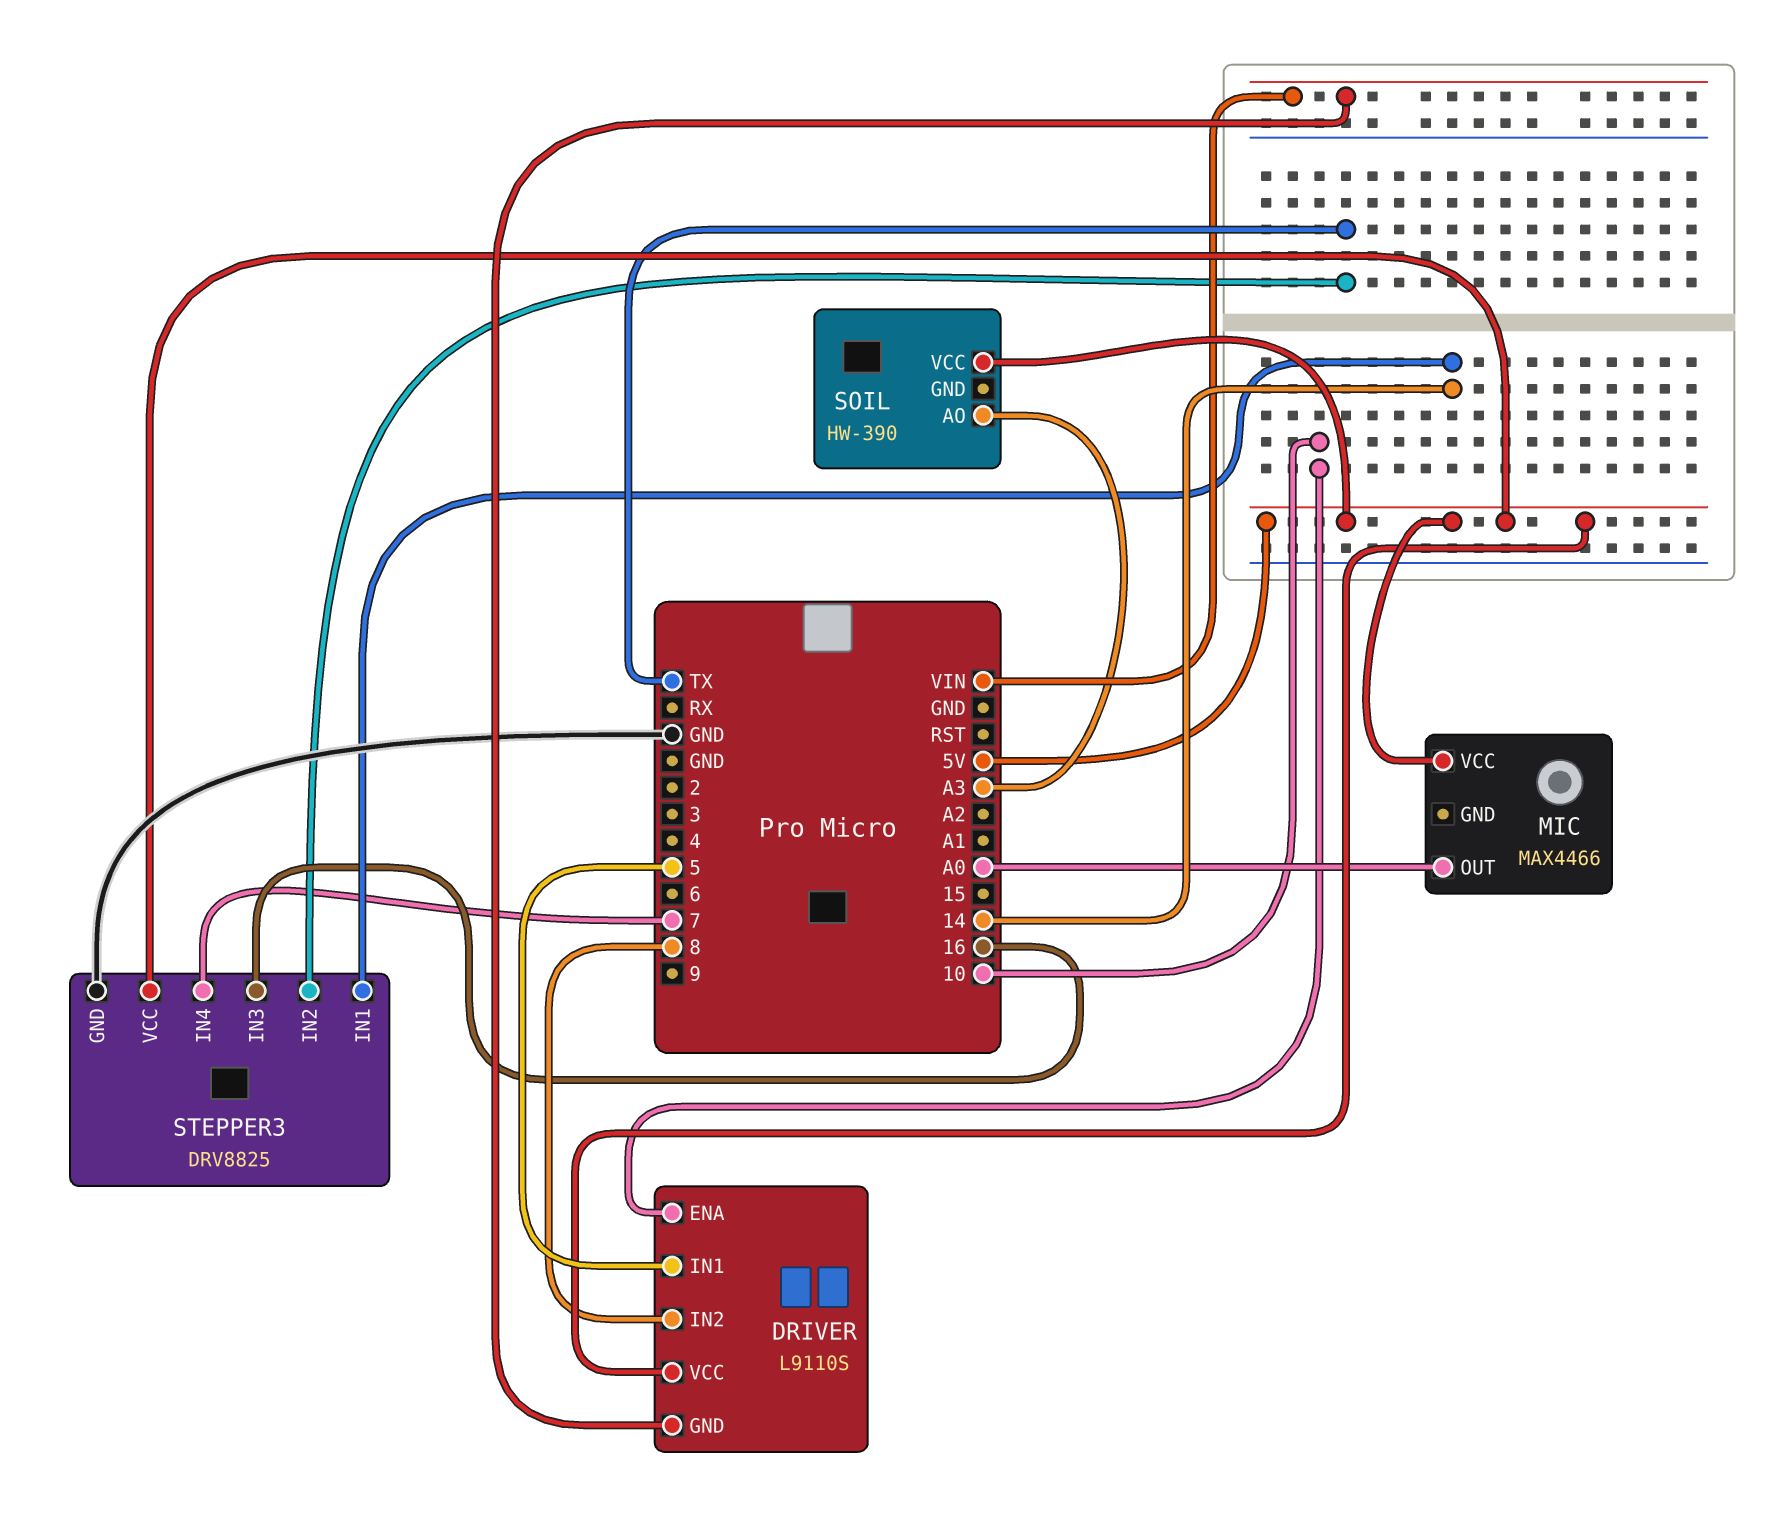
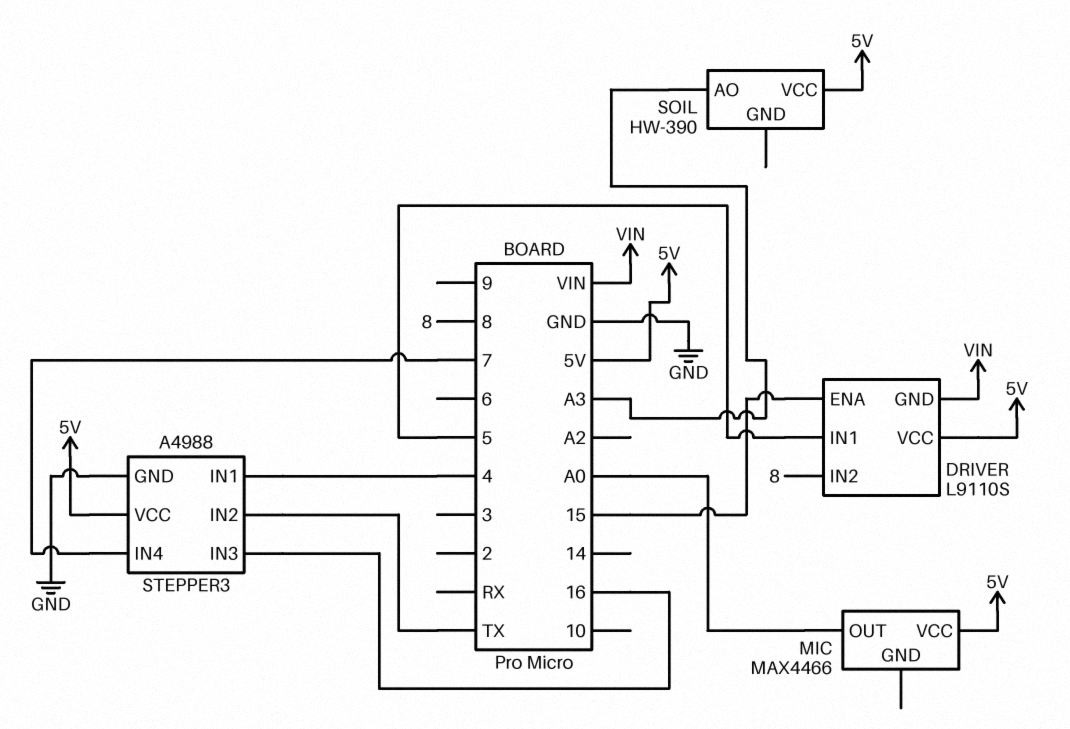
DRIVER pin ENA: 10 -> 15
STEPPER3: DRV8825 -> A4988
STEPPER3 pin IN1: 14 -> 4

